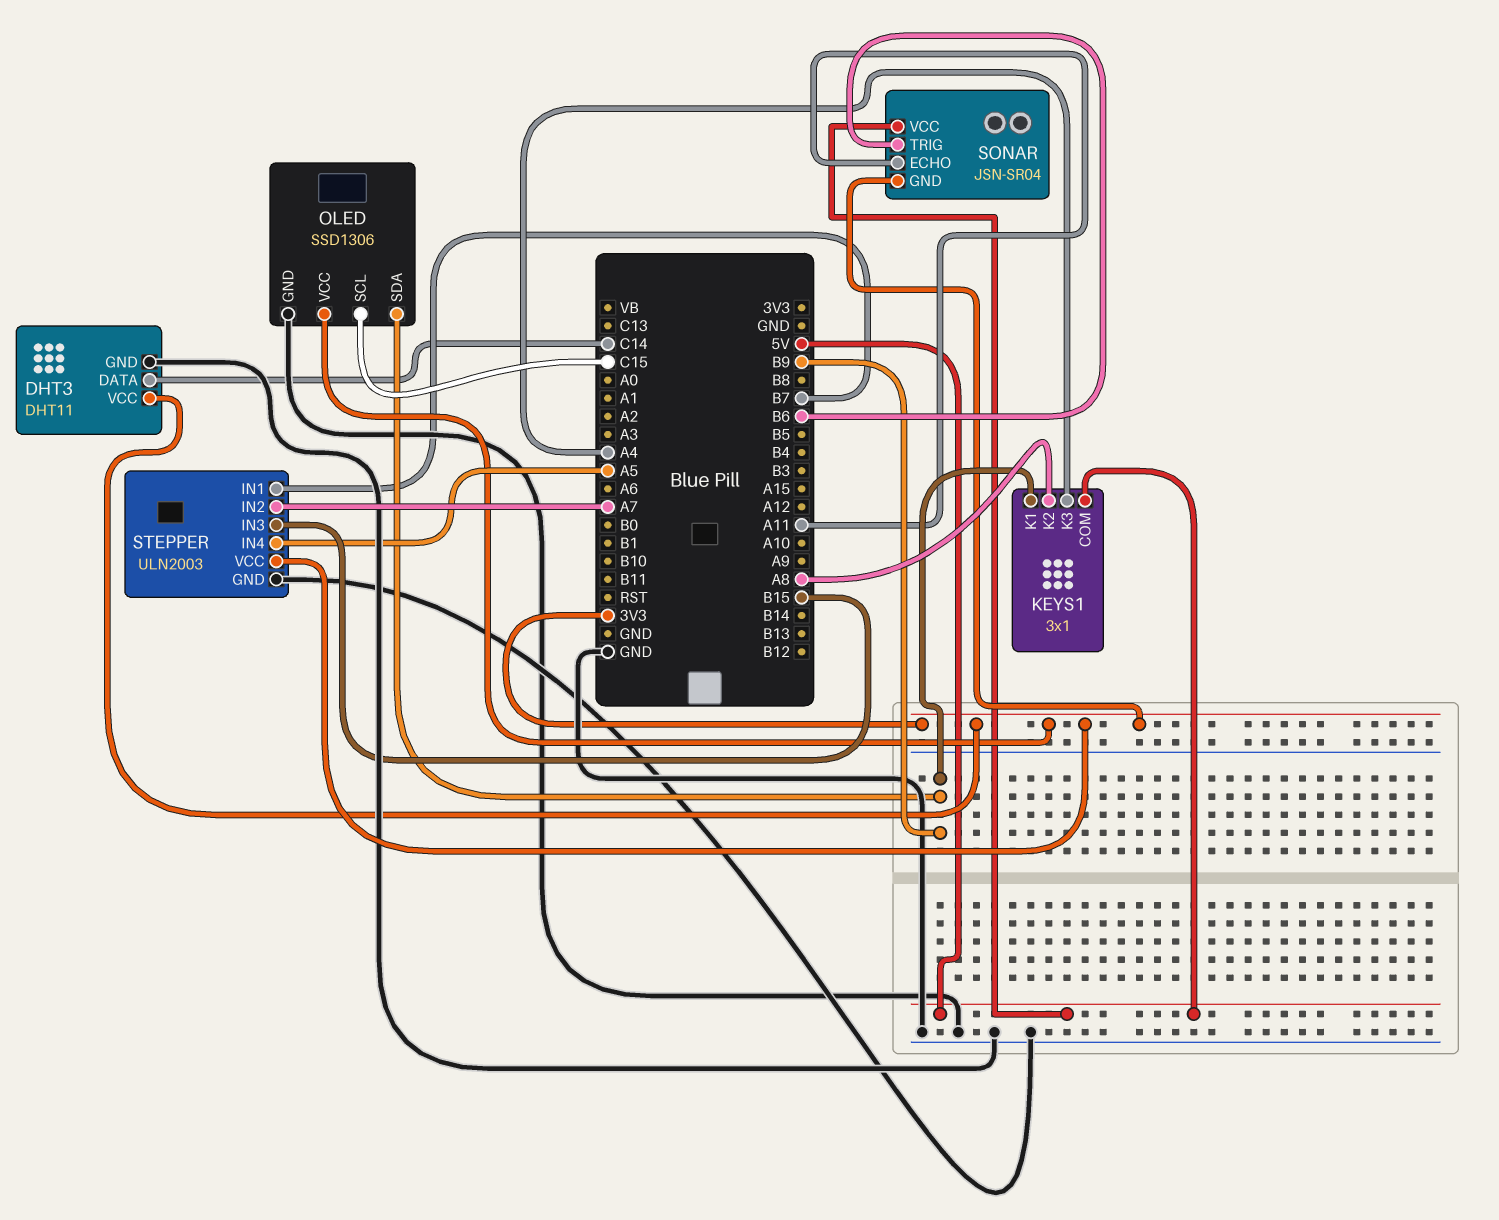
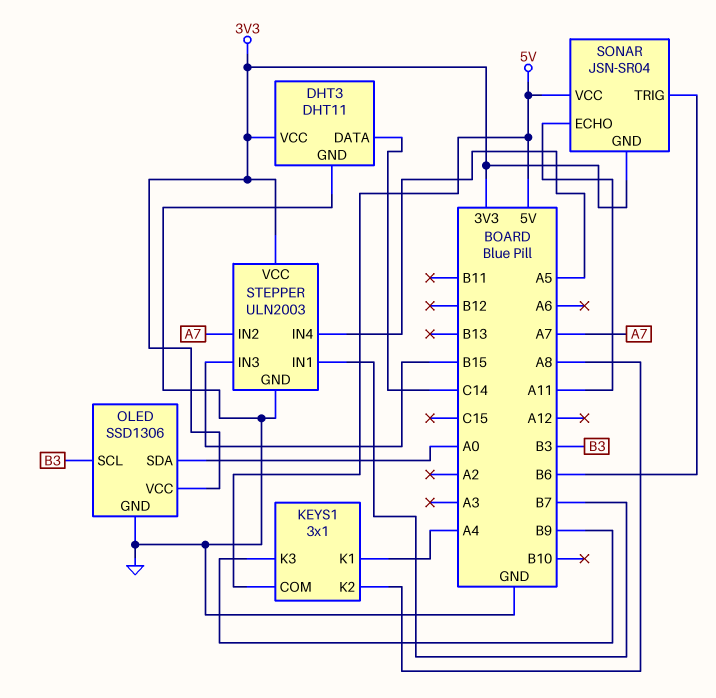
KEYS1 pin K1: B9 -> A4
KEYS1 pin K3: A4 -> B9
OLED pin SCL: C15 -> B3
OLED pin SDA: B9 -> A0

